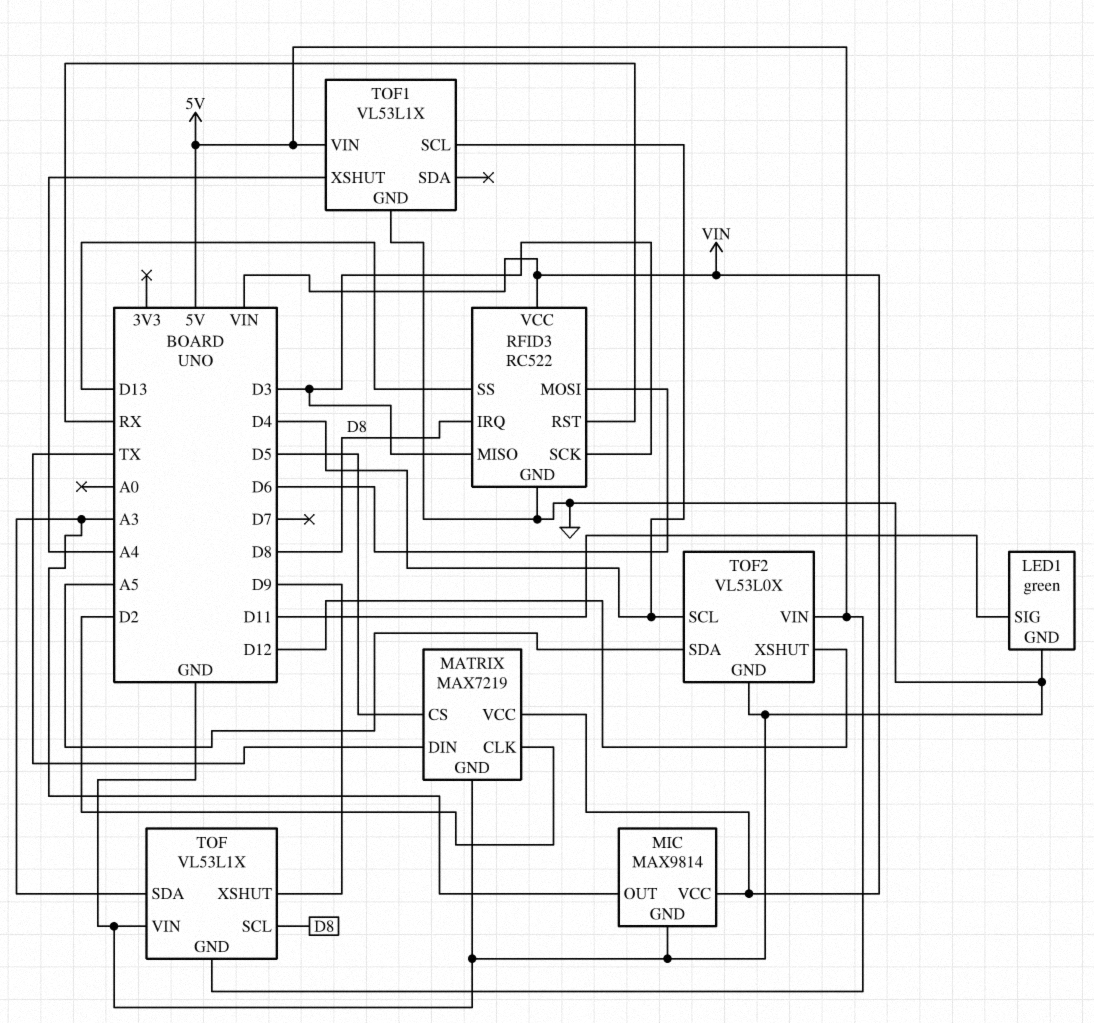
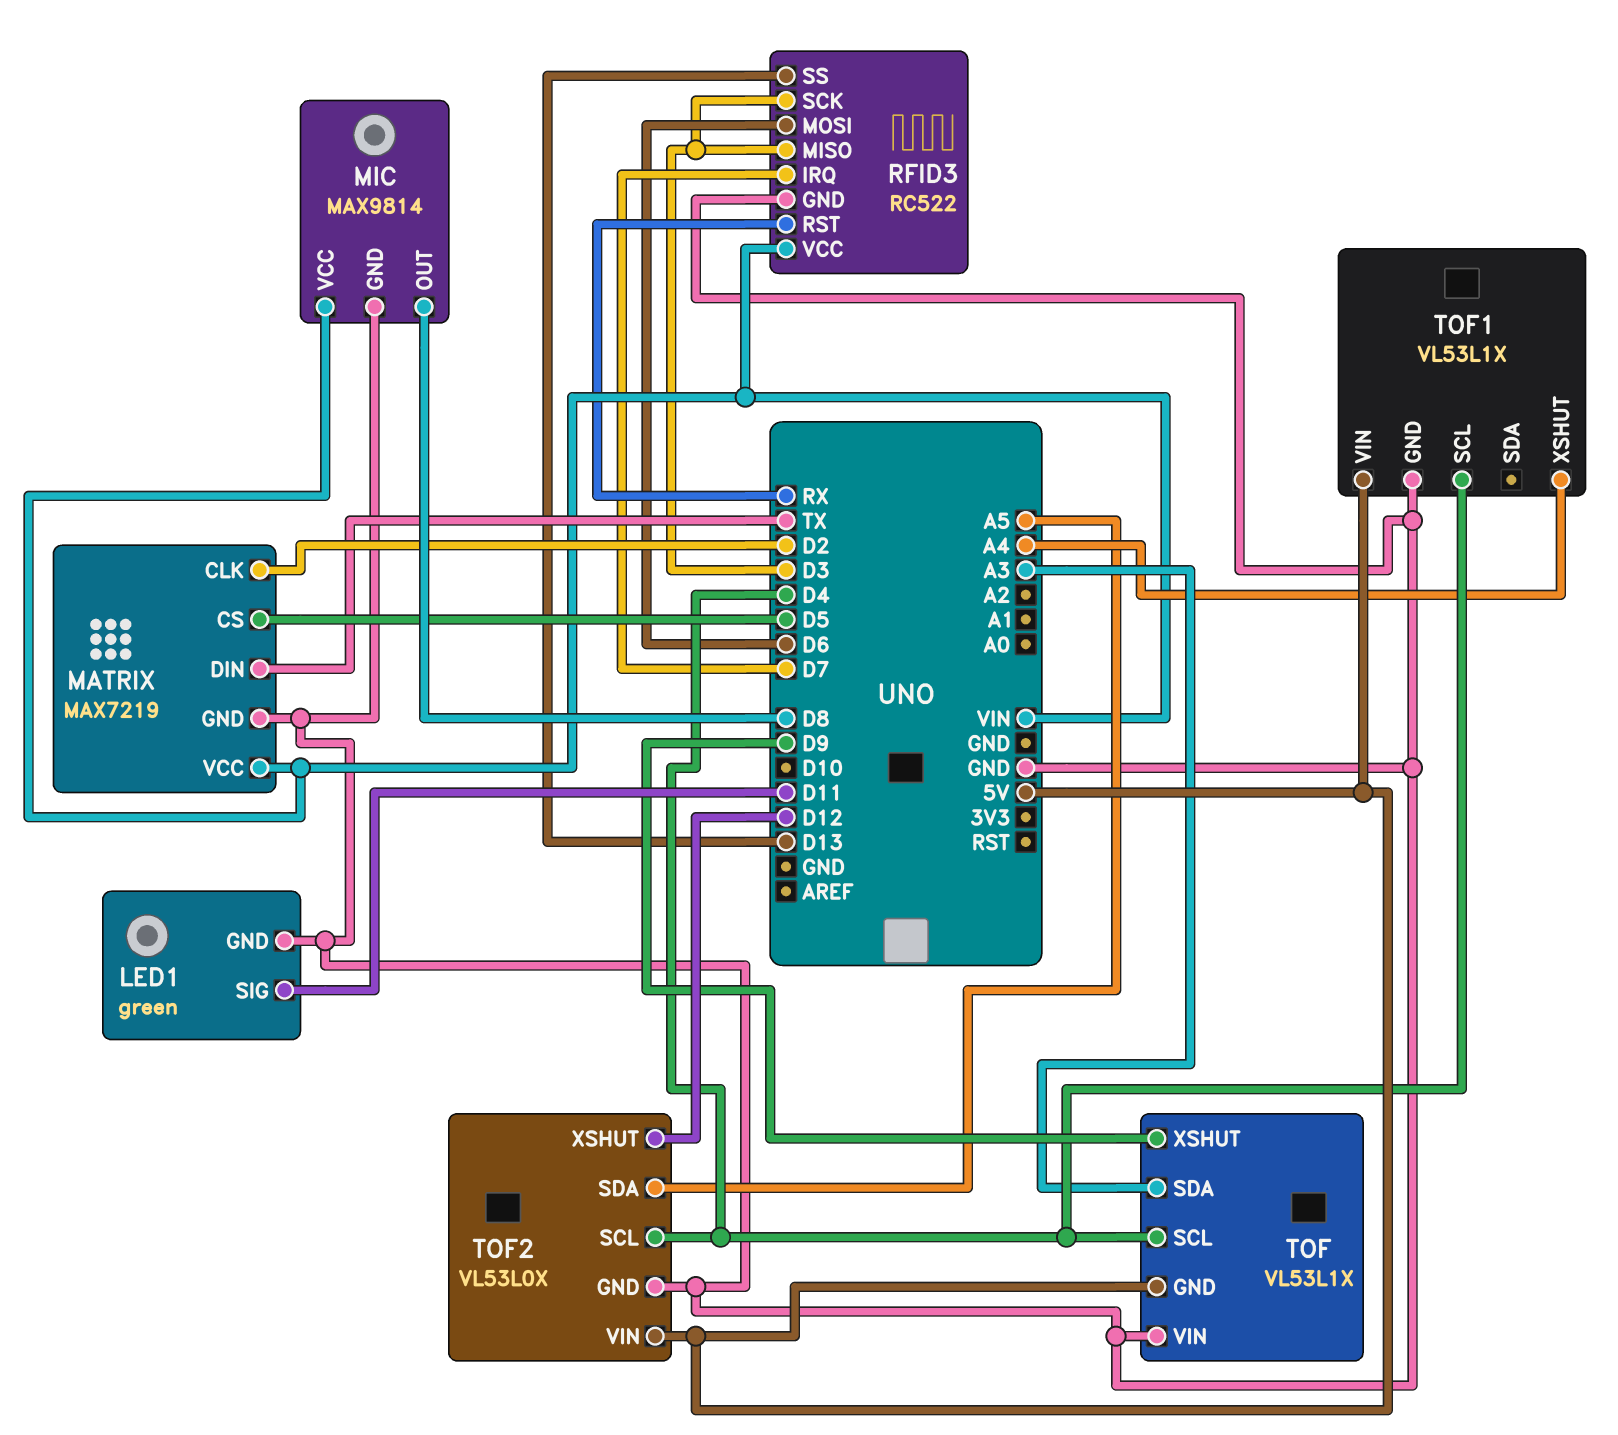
MIC pin OUT: A3 -> D8
RFID3 pin IRQ: D8 -> D7
TOF pin SCL: D8 -> D4

